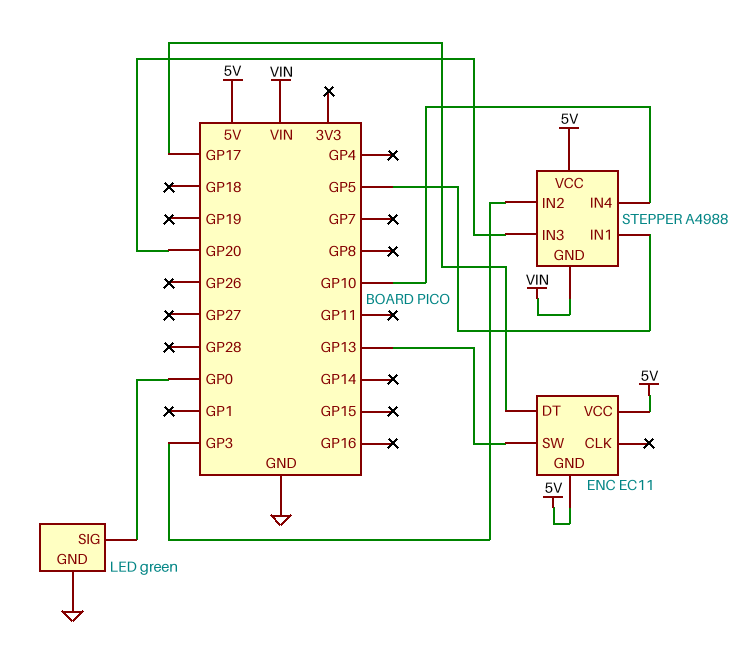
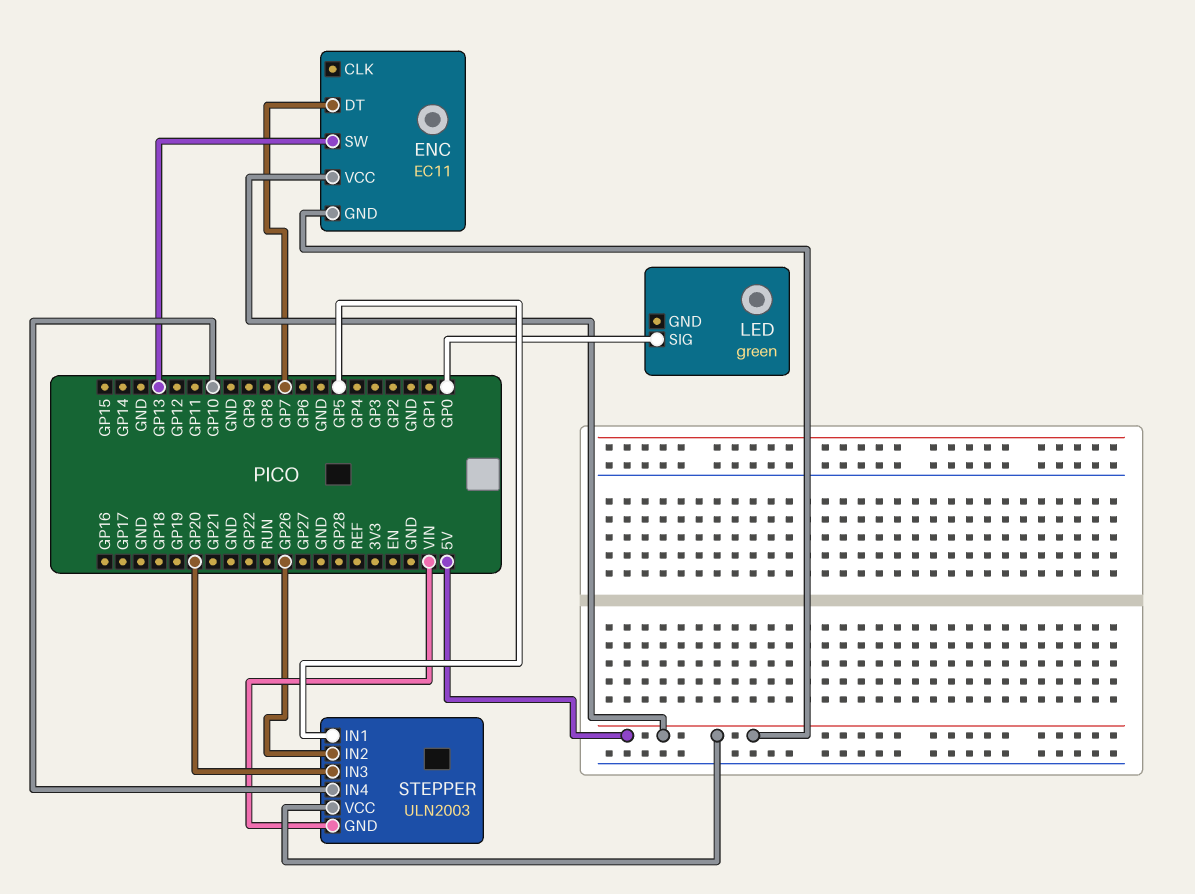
ENC pin DT: GP17 -> GP7
LED pin GND: GND -> none
STEPPER: A4988 -> ULN2003
STEPPER pin IN2: GP3 -> GP26

